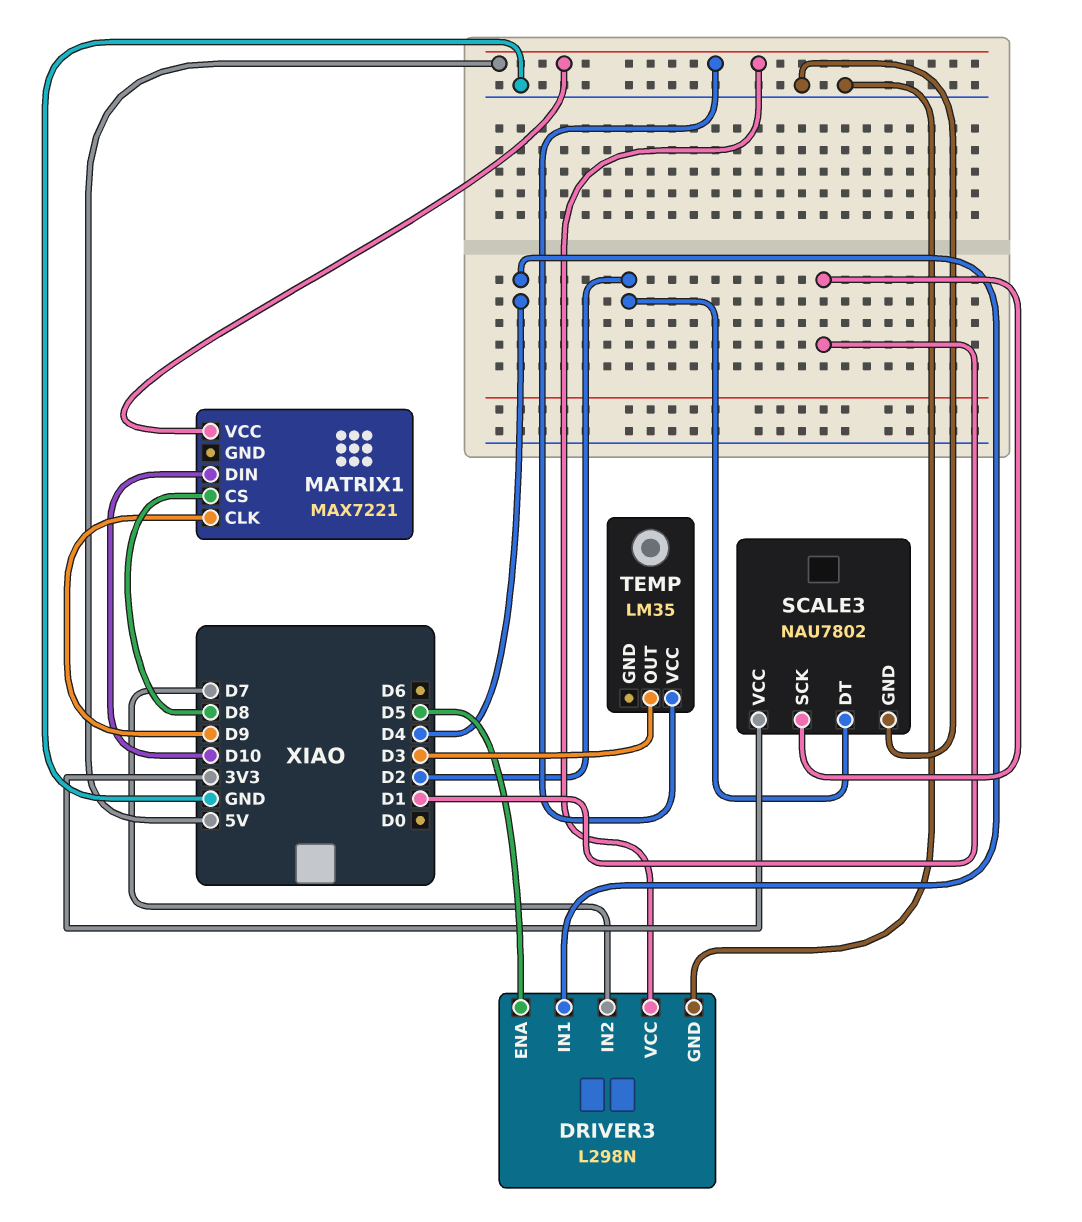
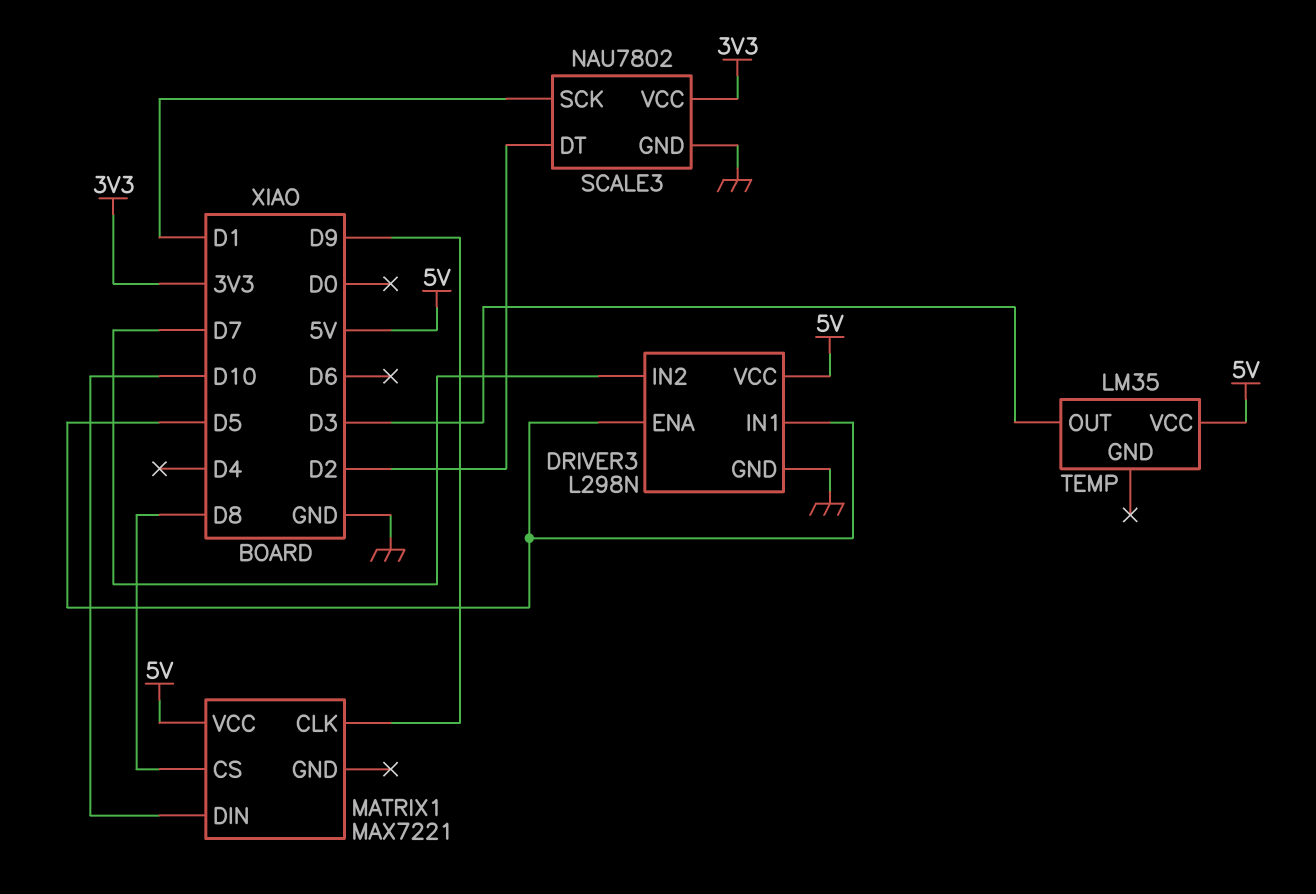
DRIVER3 pin IN1: D4 -> D5

